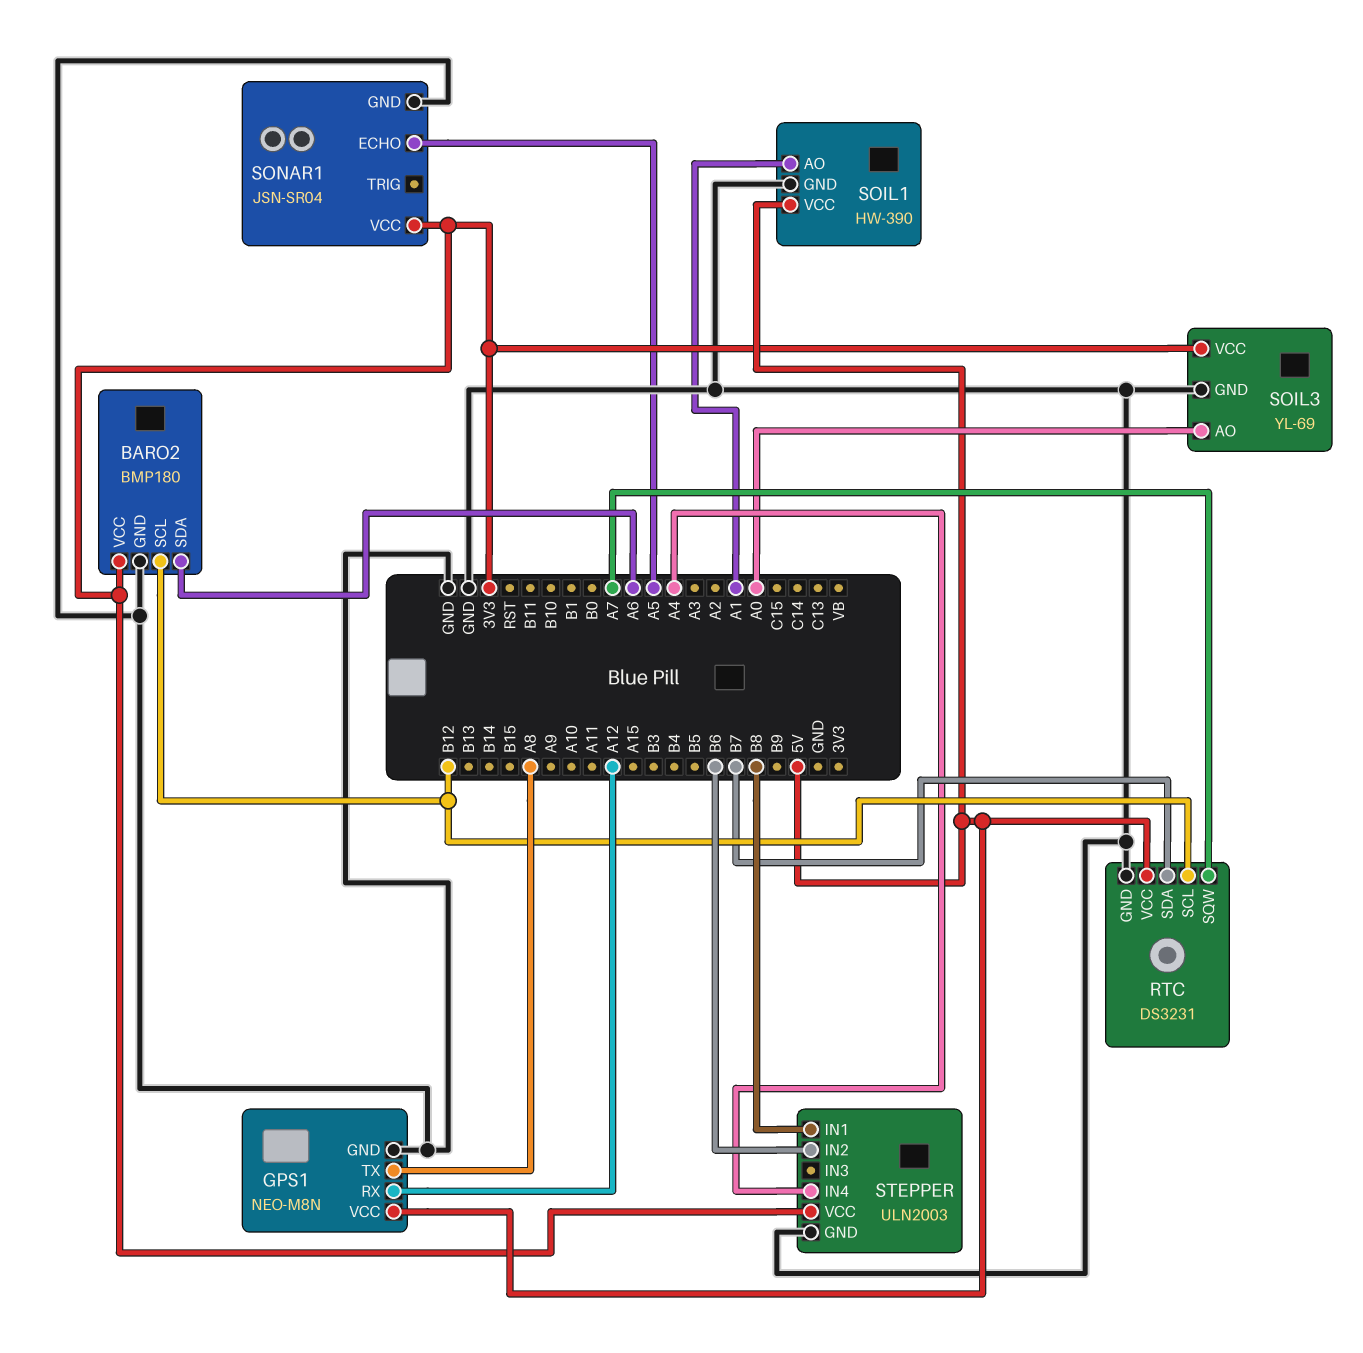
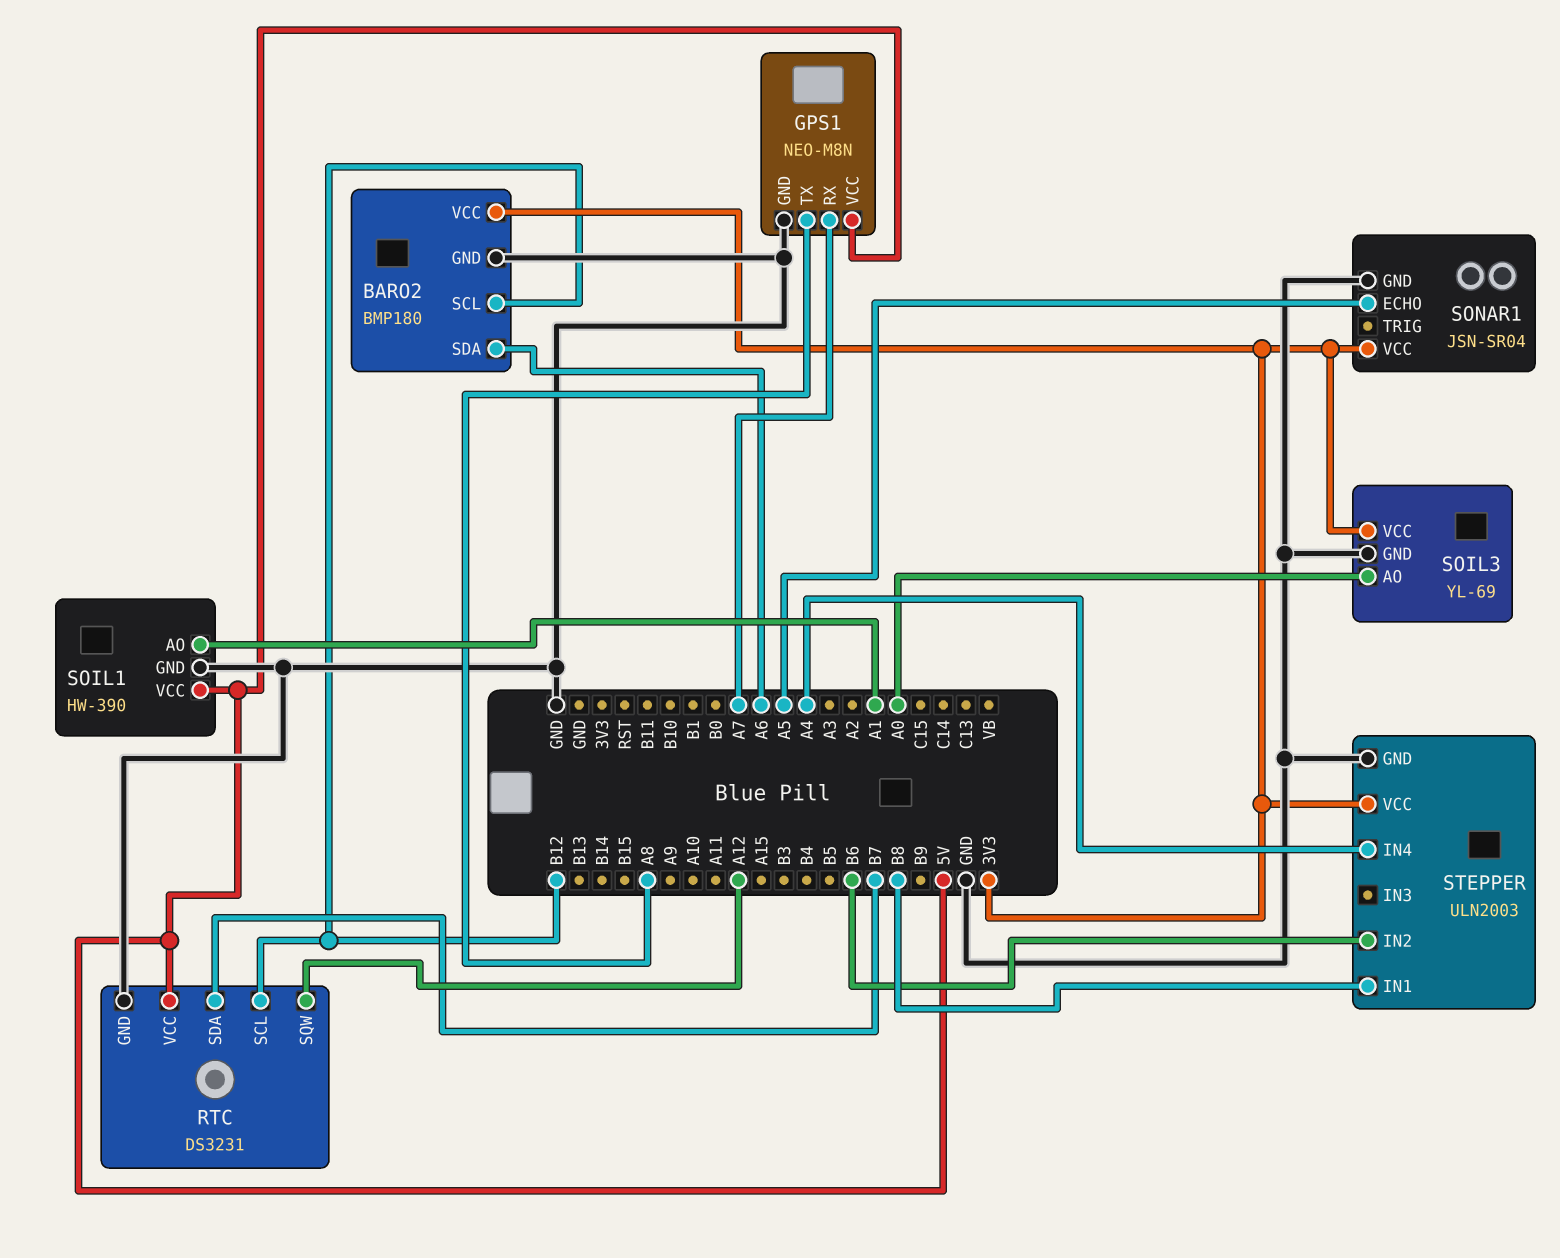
GPS1 pin RX: A12 -> A7
RTC pin SQW: A7 -> A12

